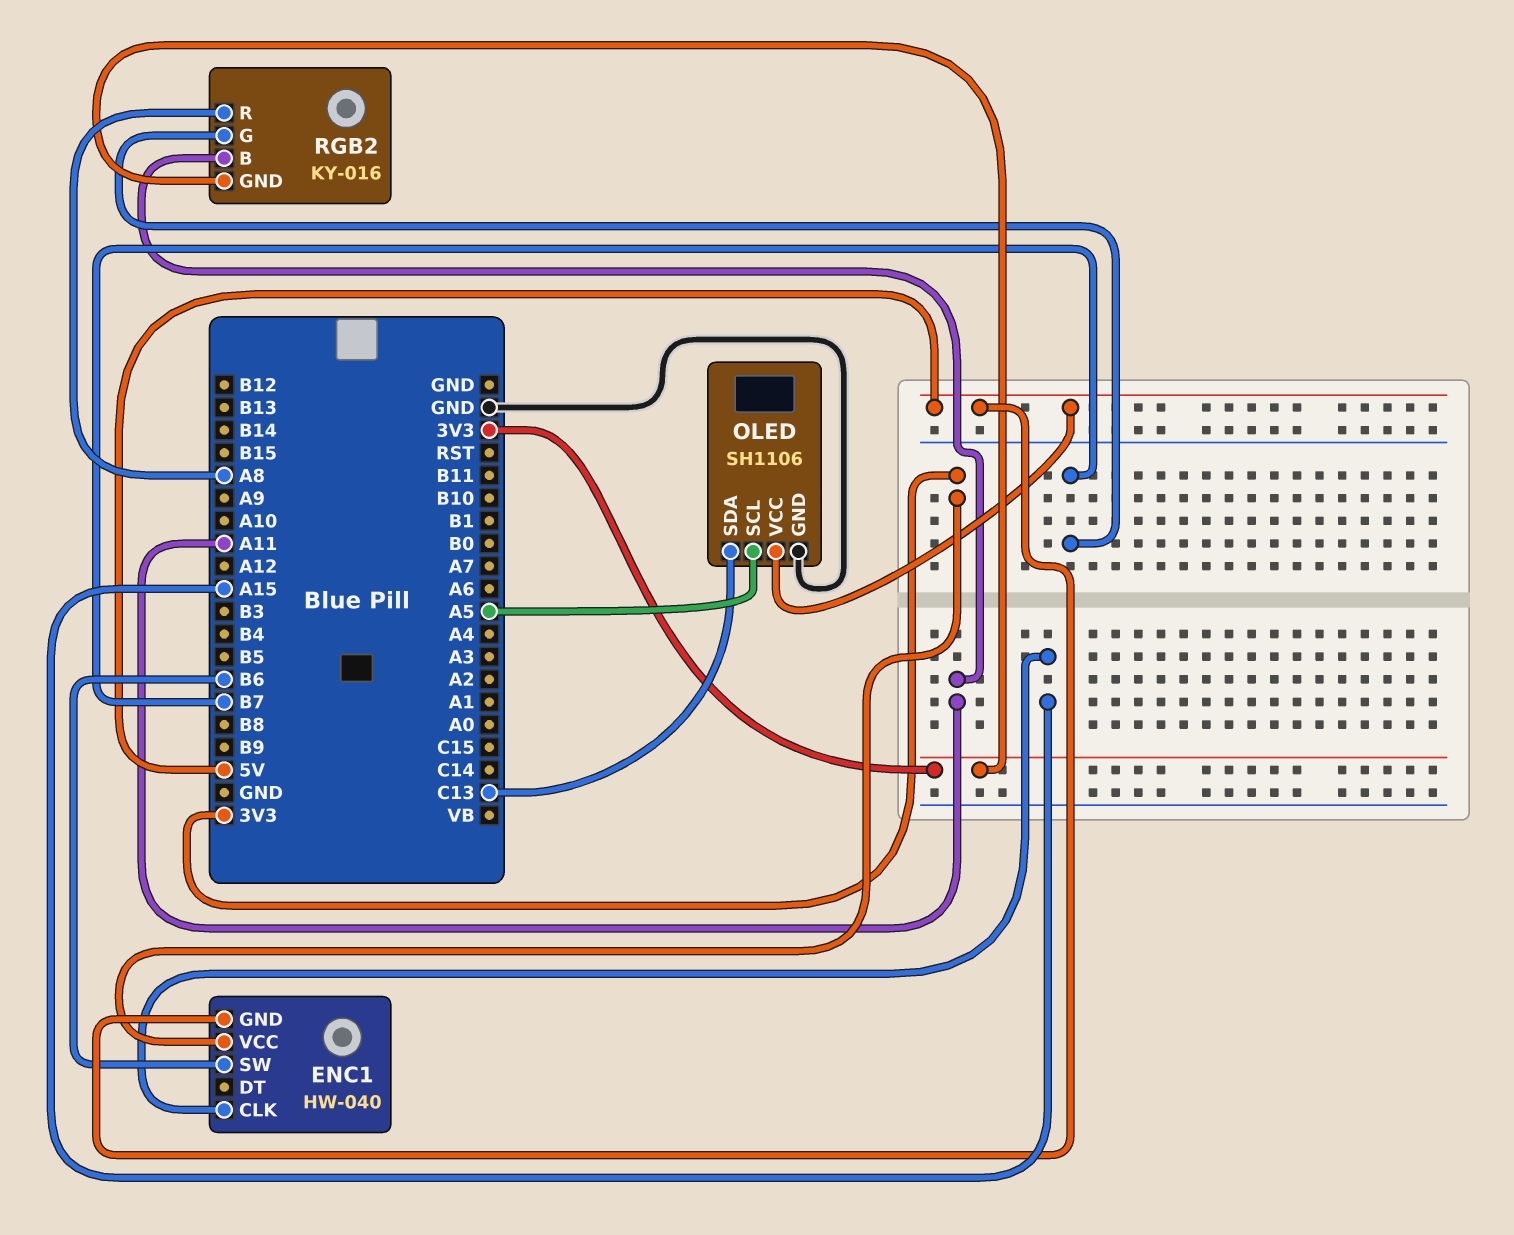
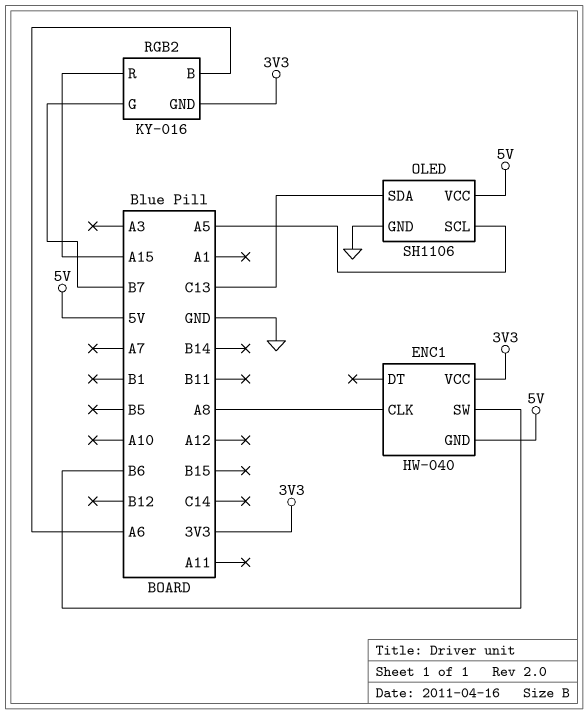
ENC1 pin CLK: A15 -> A8
RGB2 pin B: A11 -> A6
RGB2 pin R: A8 -> A15

